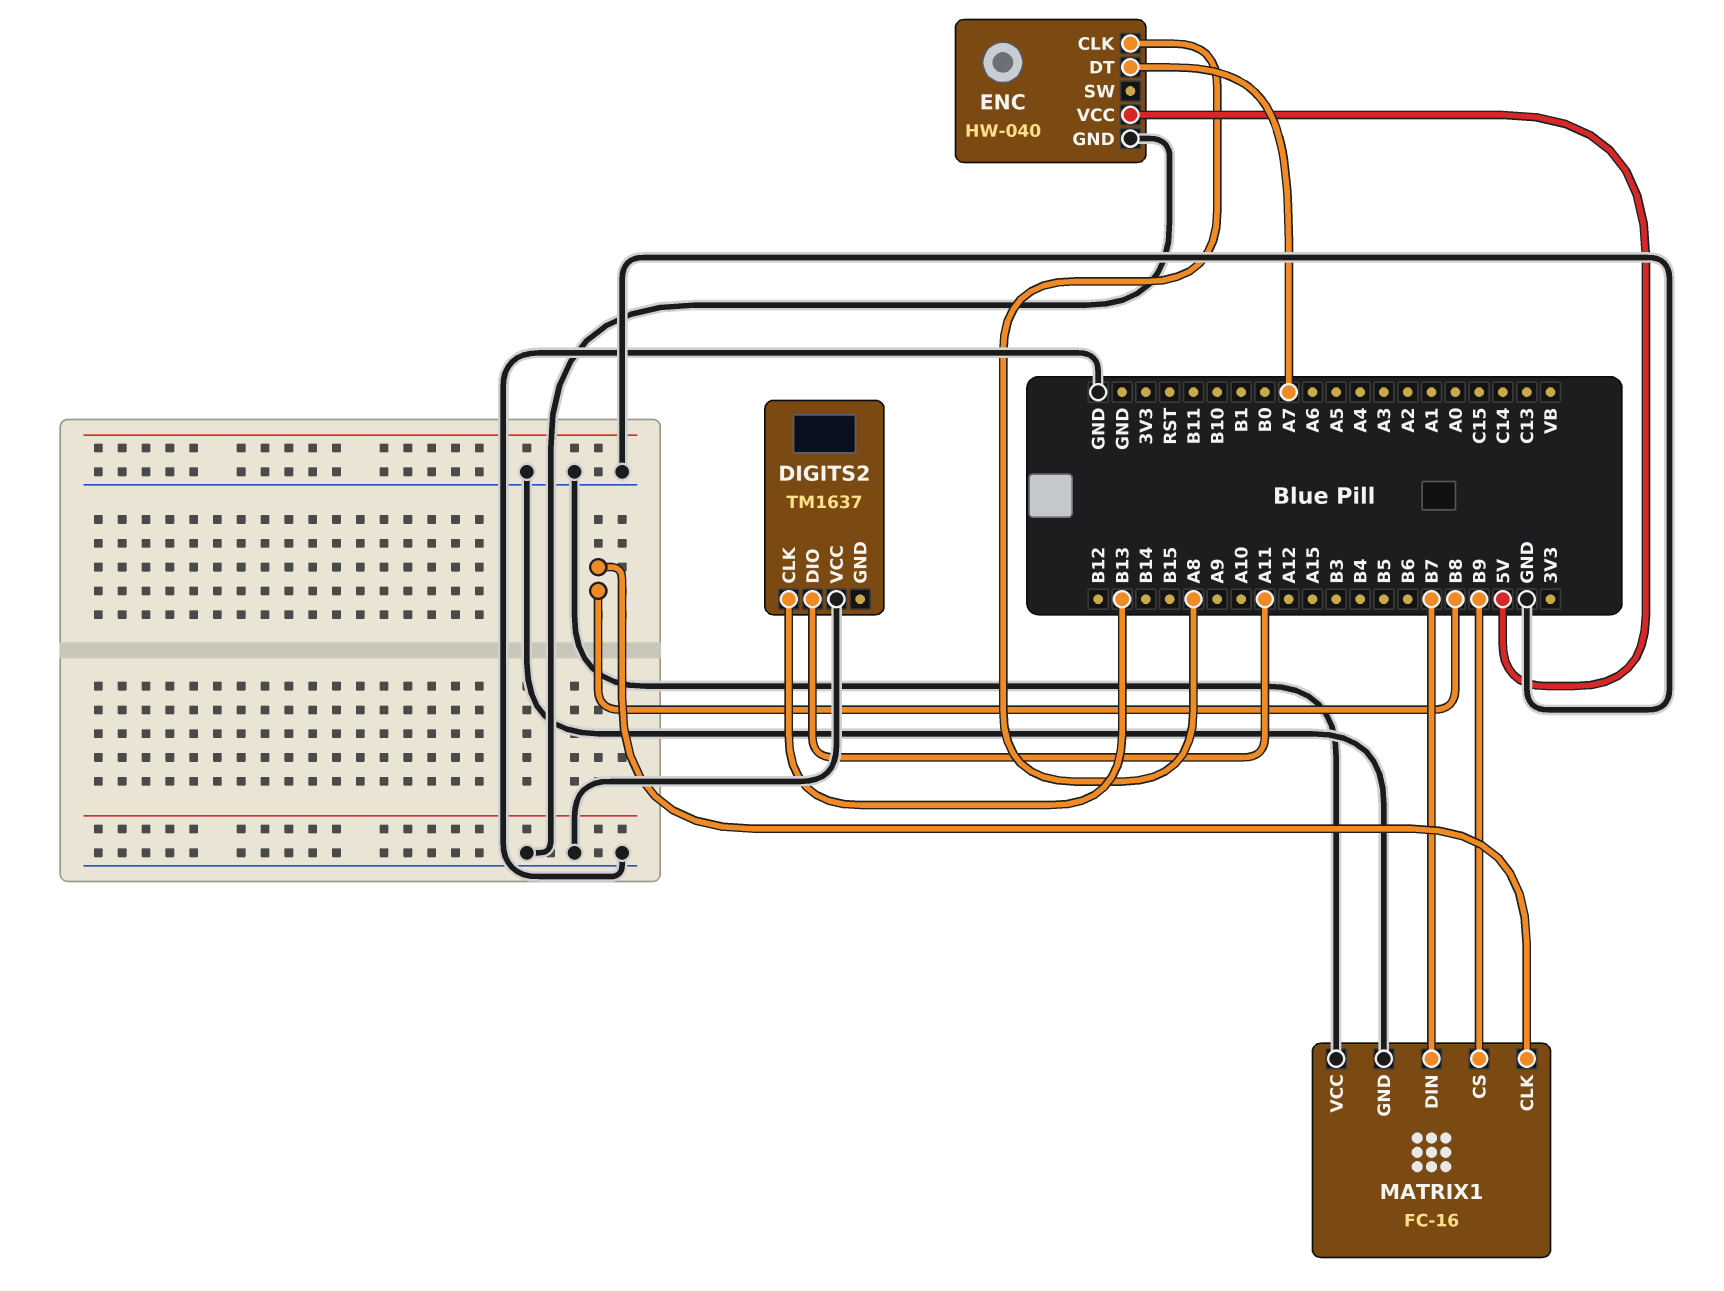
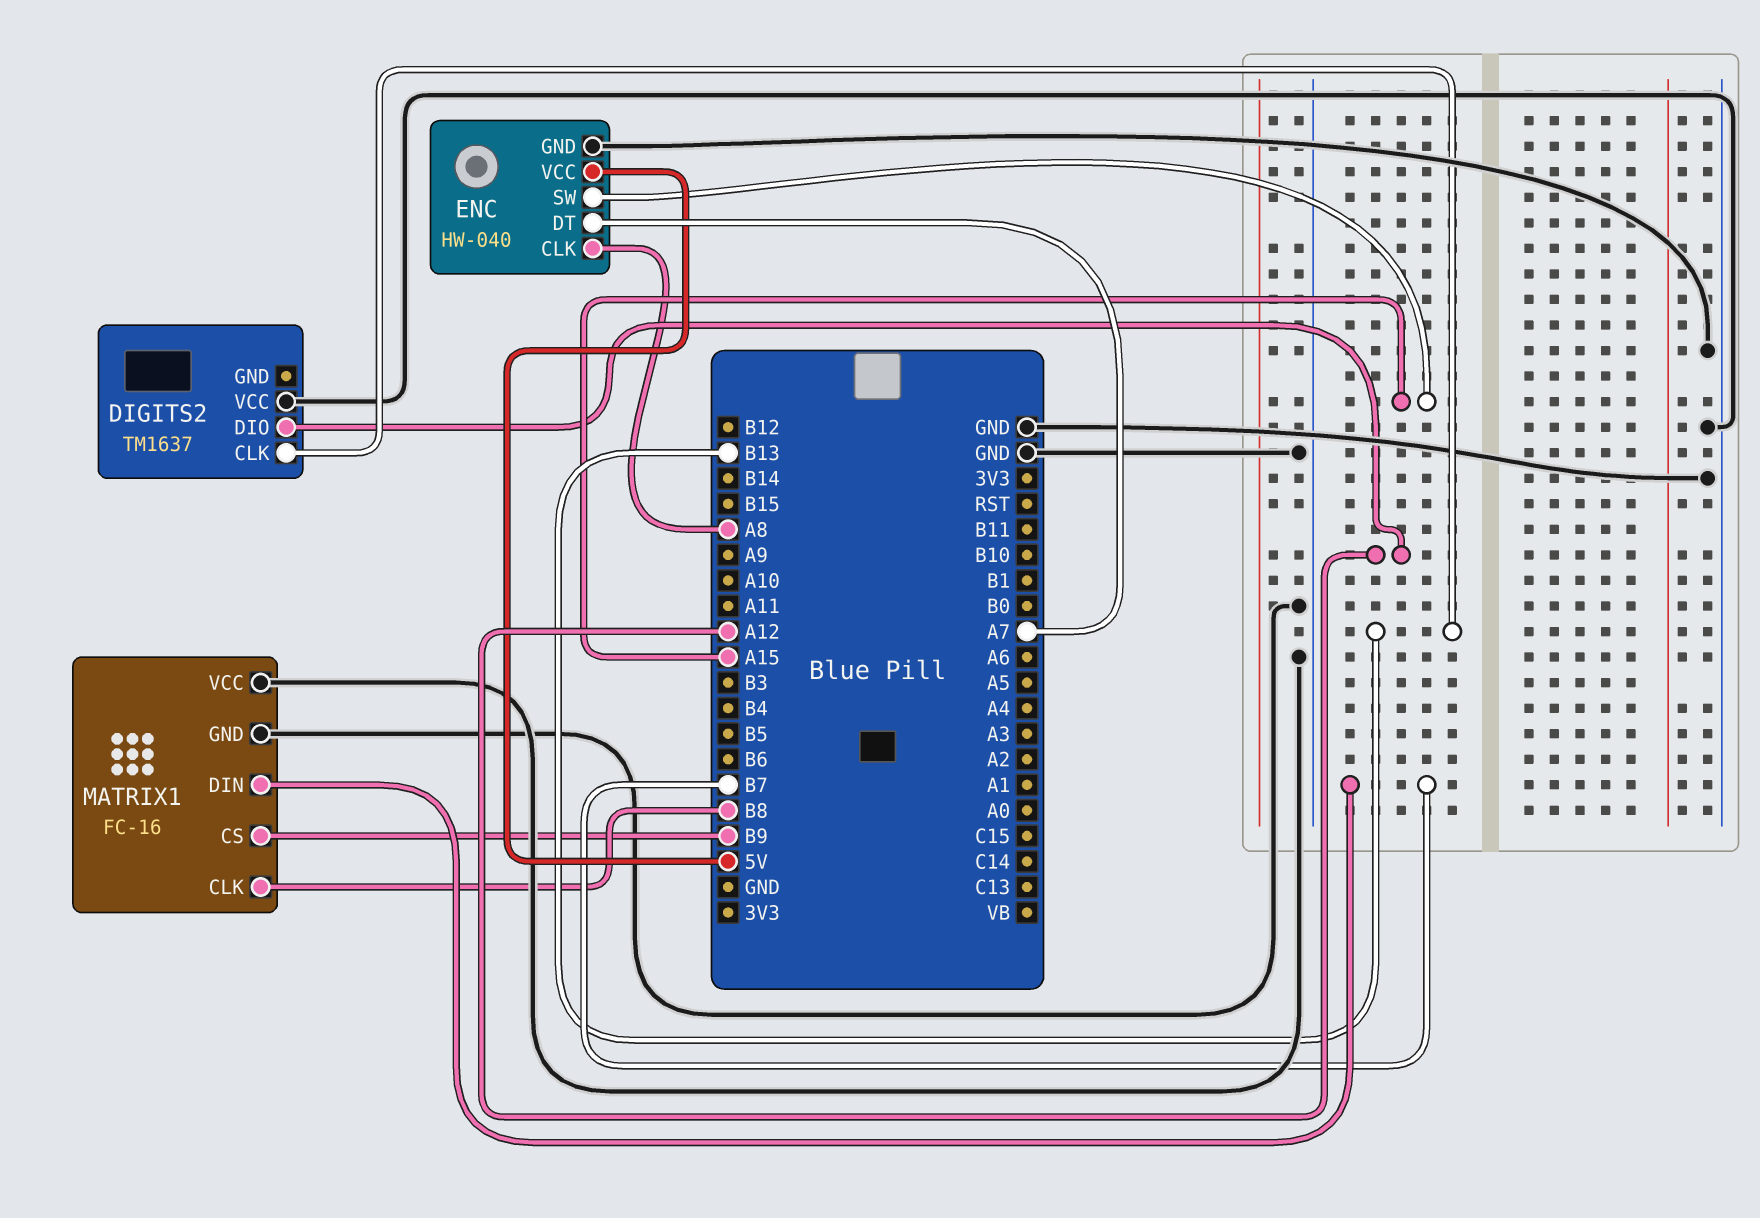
DIGITS2 pin DIO: A11 -> A12
ENC pin SW: none -> A15

